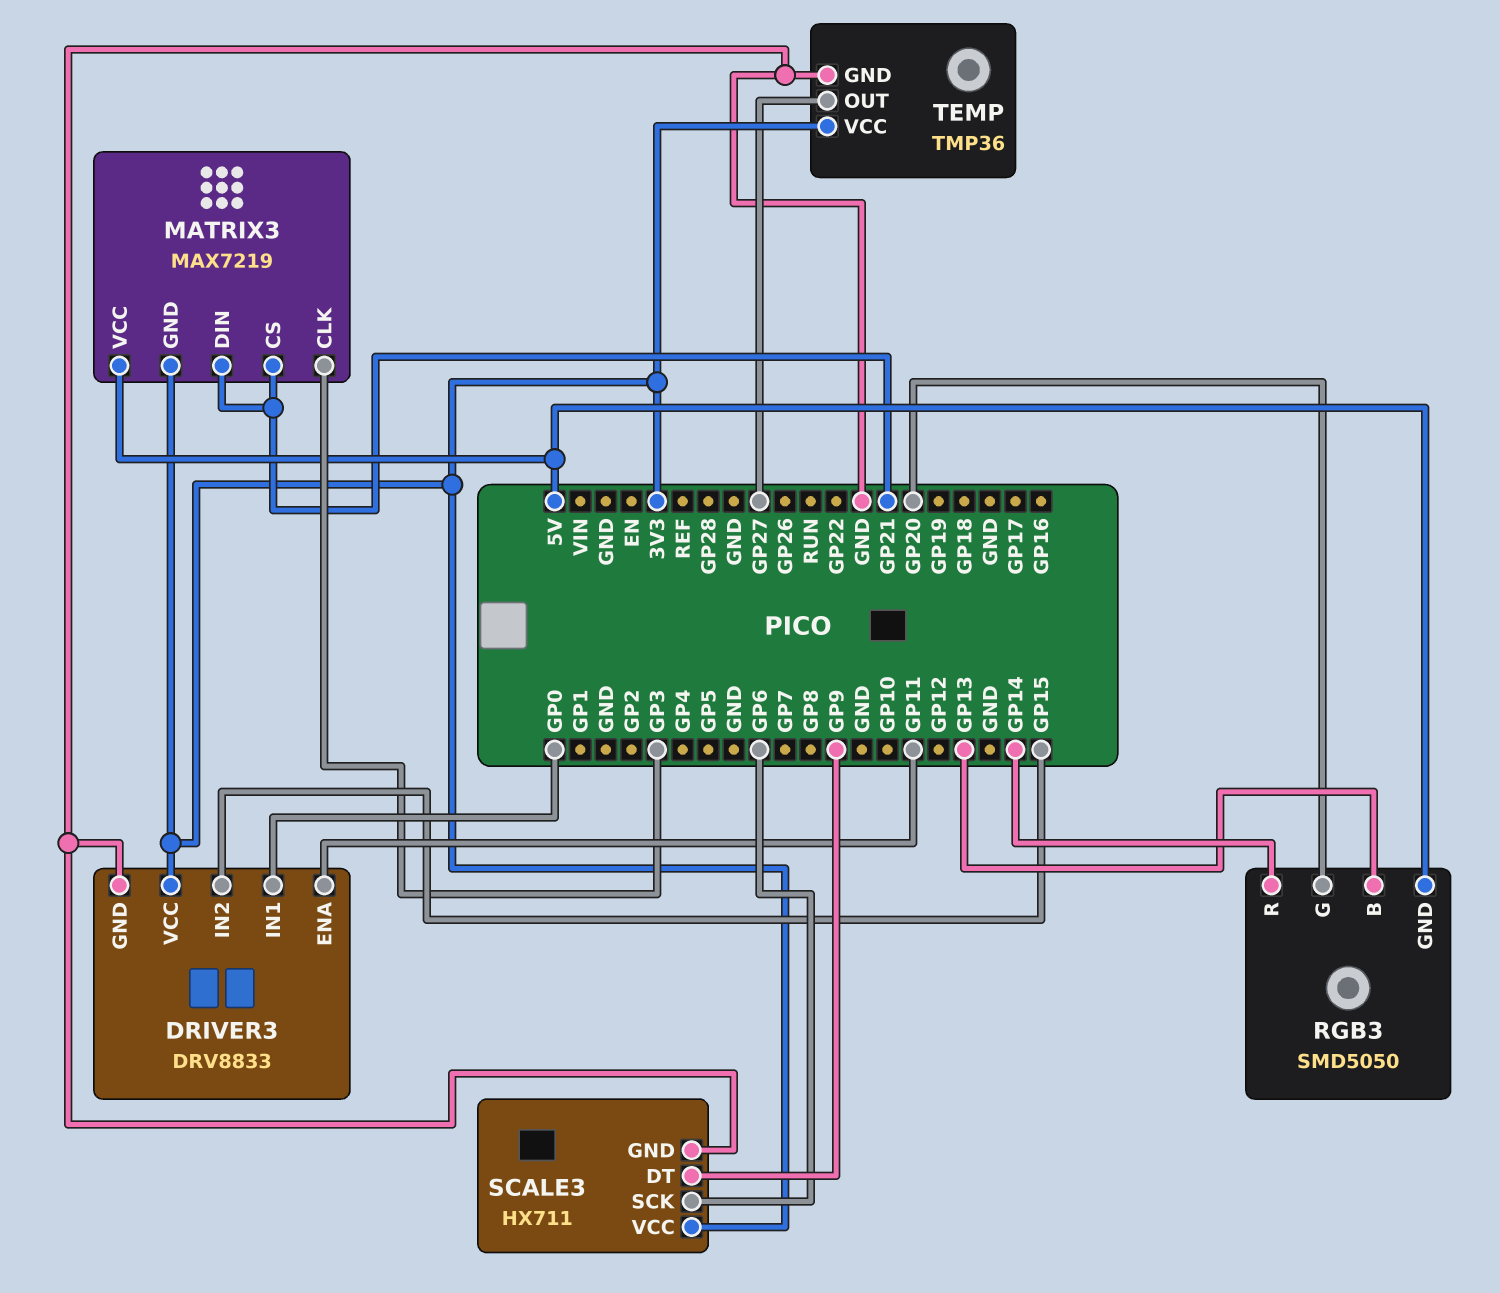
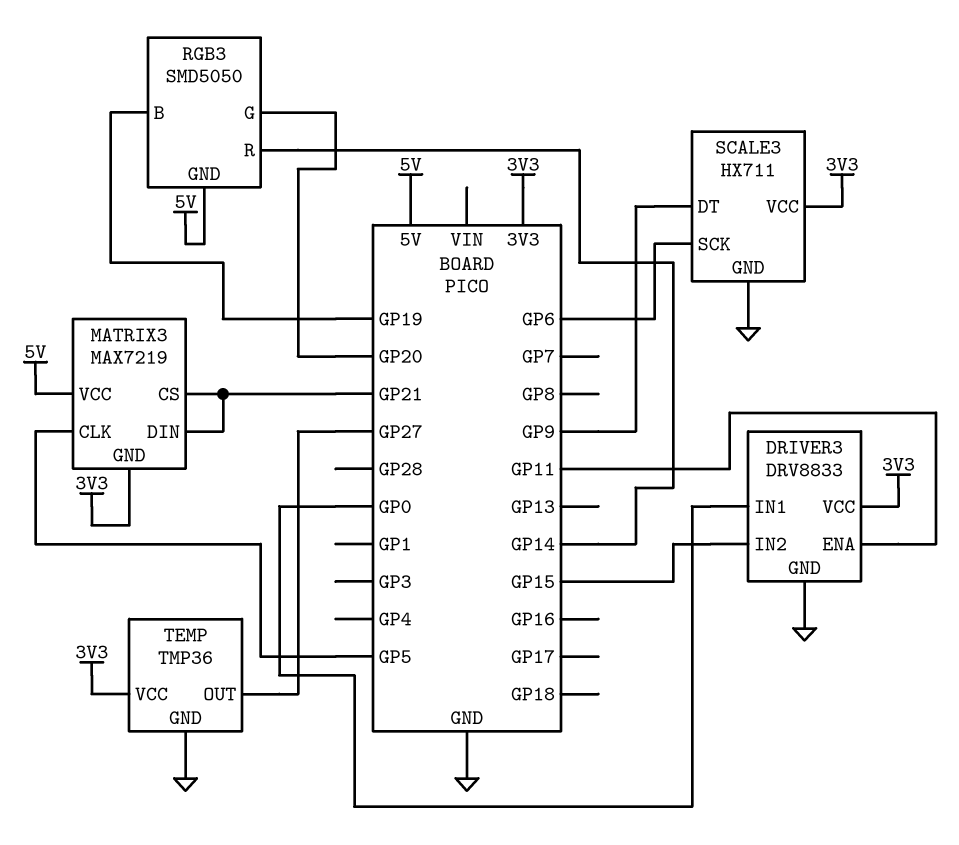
MATRIX3 pin CLK: GP3 -> GP5
RGB3 pin B: GP13 -> GP19

